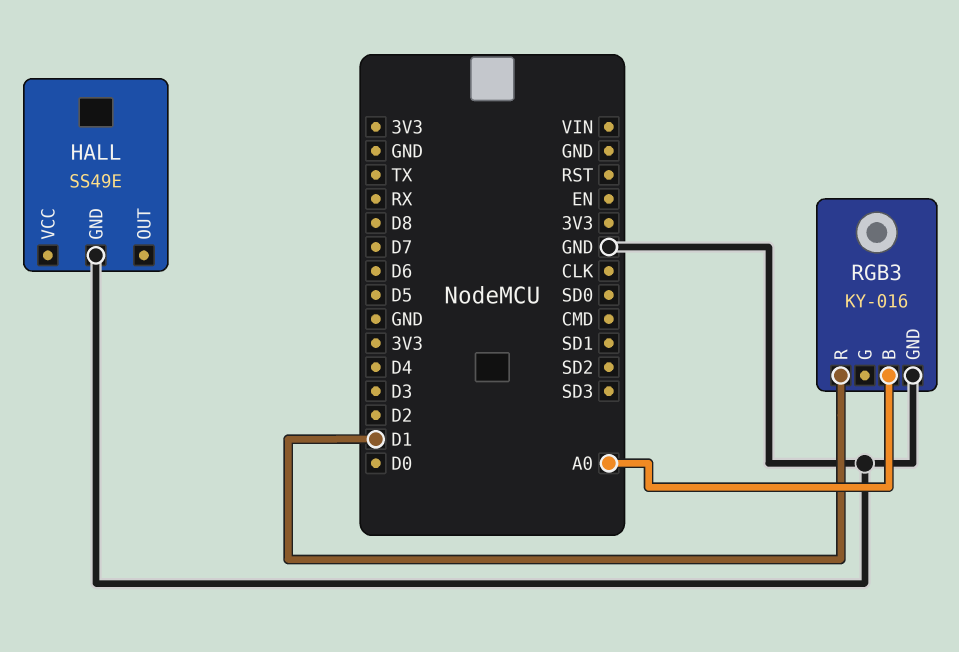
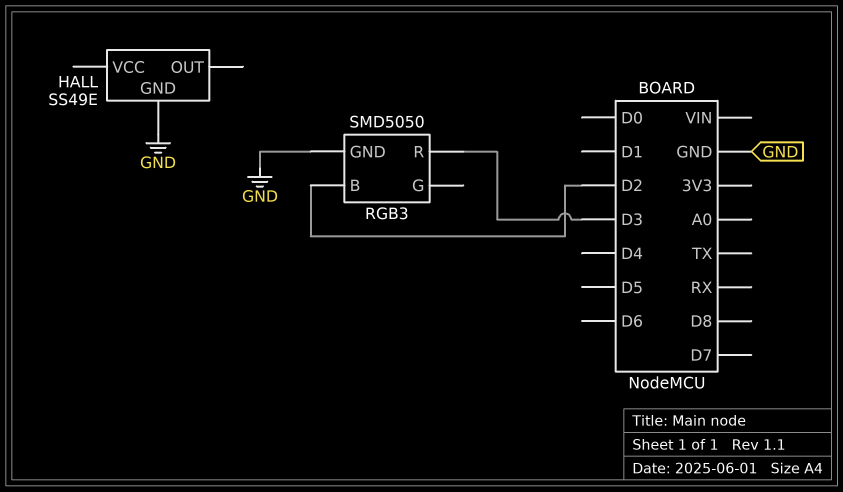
RGB3: KY-016 -> SMD5050
RGB3 pin B: A0 -> D2
RGB3 pin R: D1 -> D3

